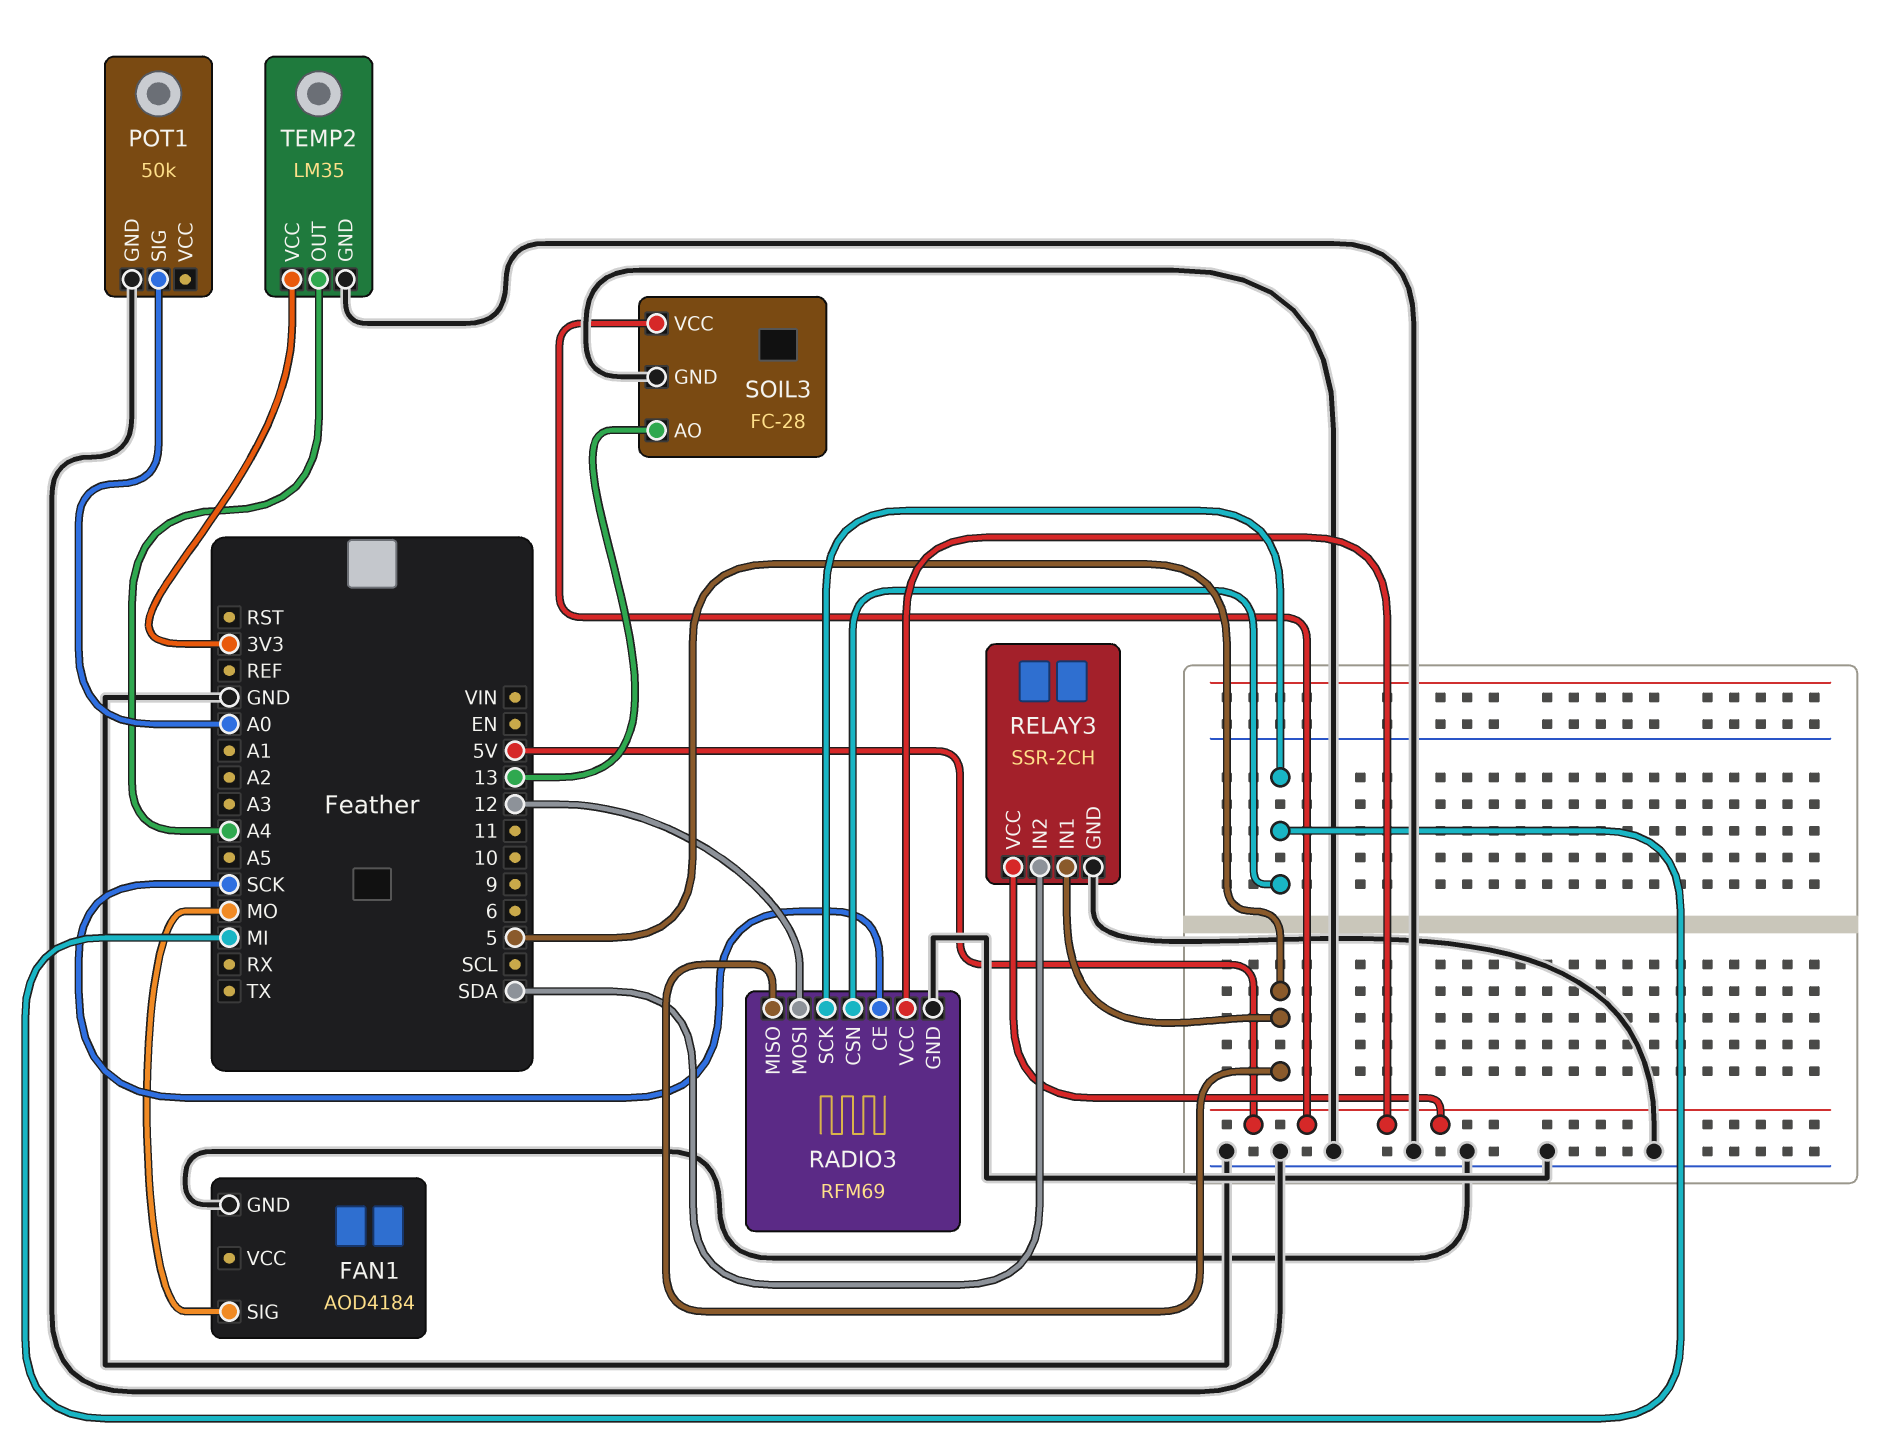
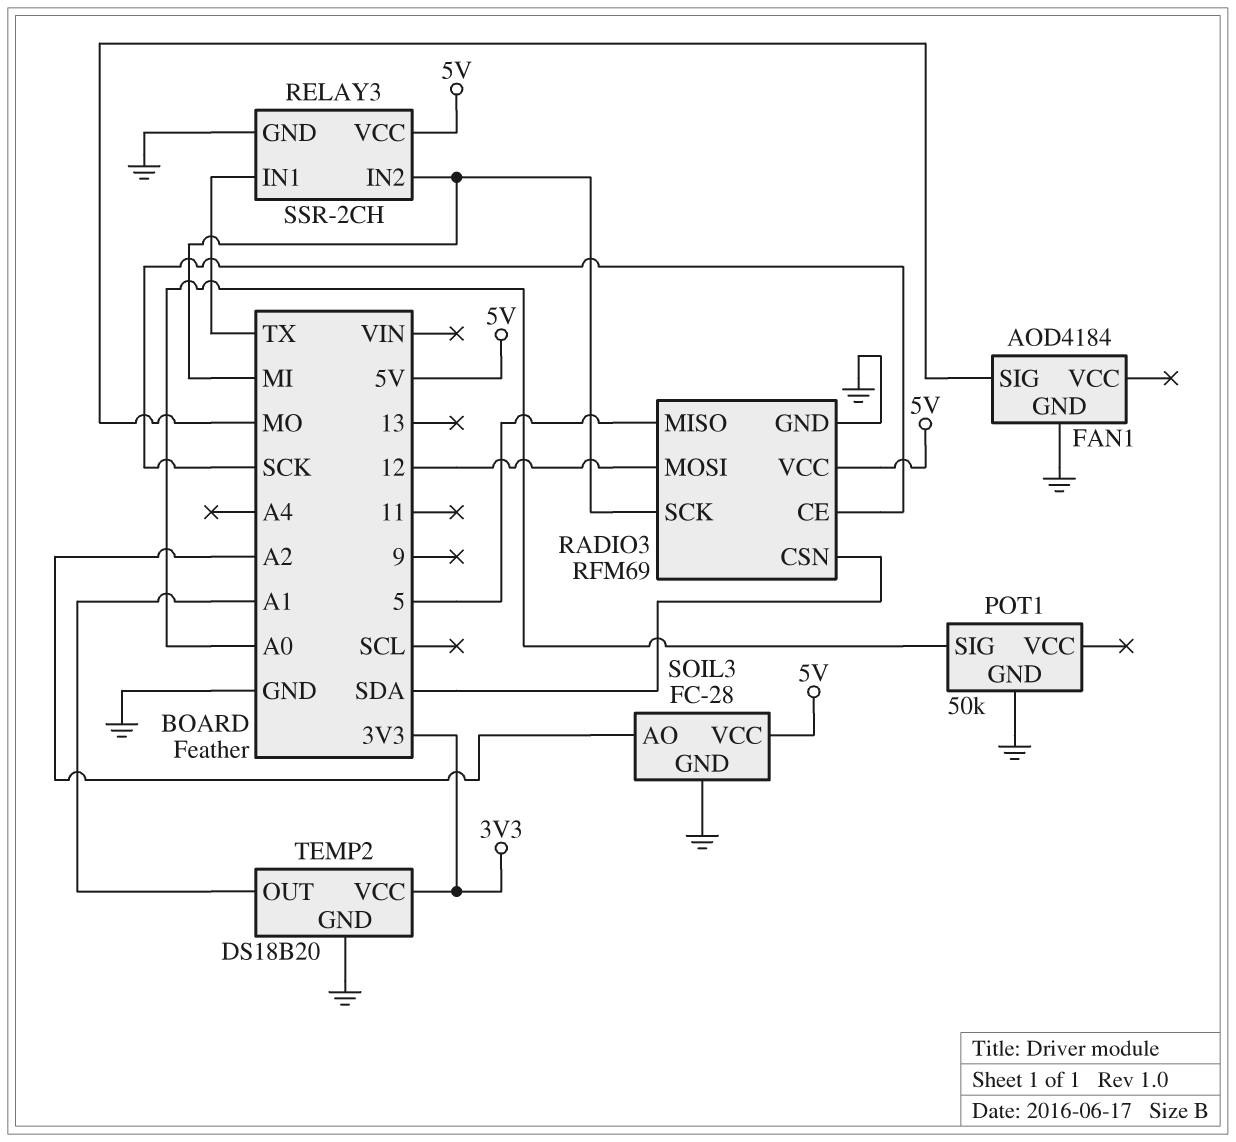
RADIO3 pin CSN: MI -> SDA
RELAY3 pin IN1: 5 -> TX
RELAY3 pin IN2: SDA -> MI
SOIL3 pin AO: 13 -> A2
TEMP2: LM35 -> DS18B20
TEMP2 pin OUT: A4 -> A1

